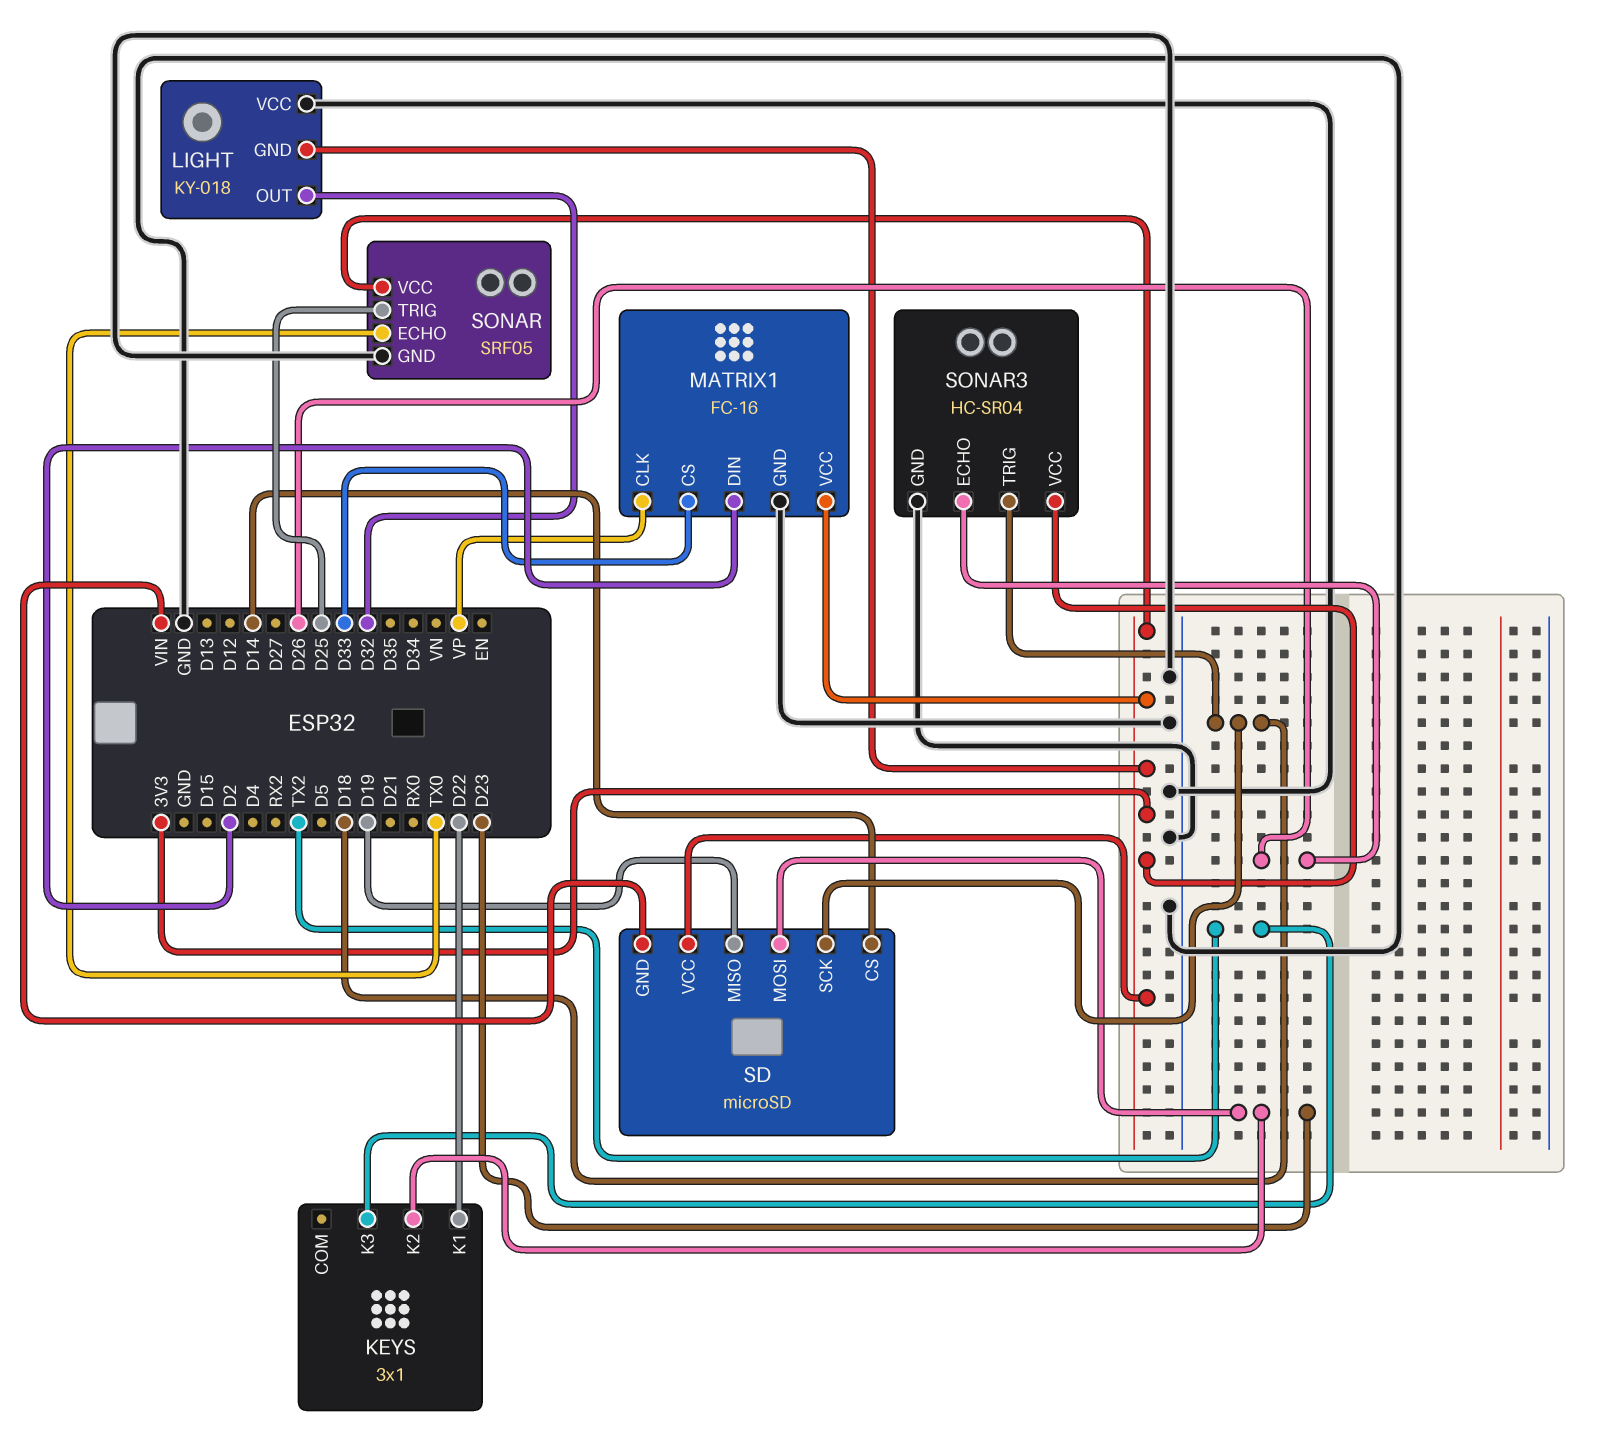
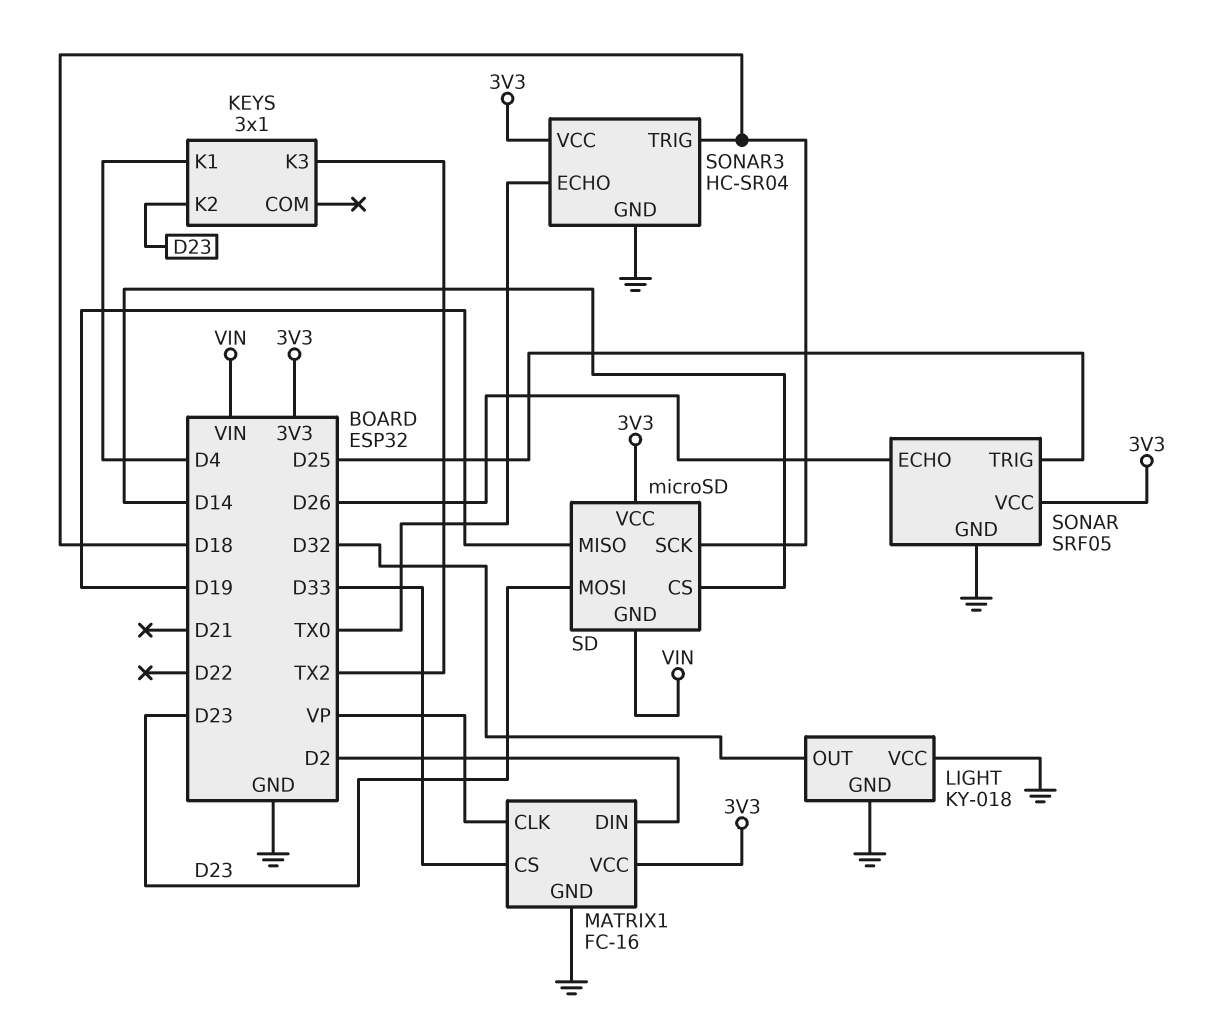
KEYS pin K1: D22 -> D4
LIGHT pin GND: 3V3 -> GND
SONAR pin ECHO: TX0 -> D26
SONAR3 pin ECHO: D26 -> TX0

